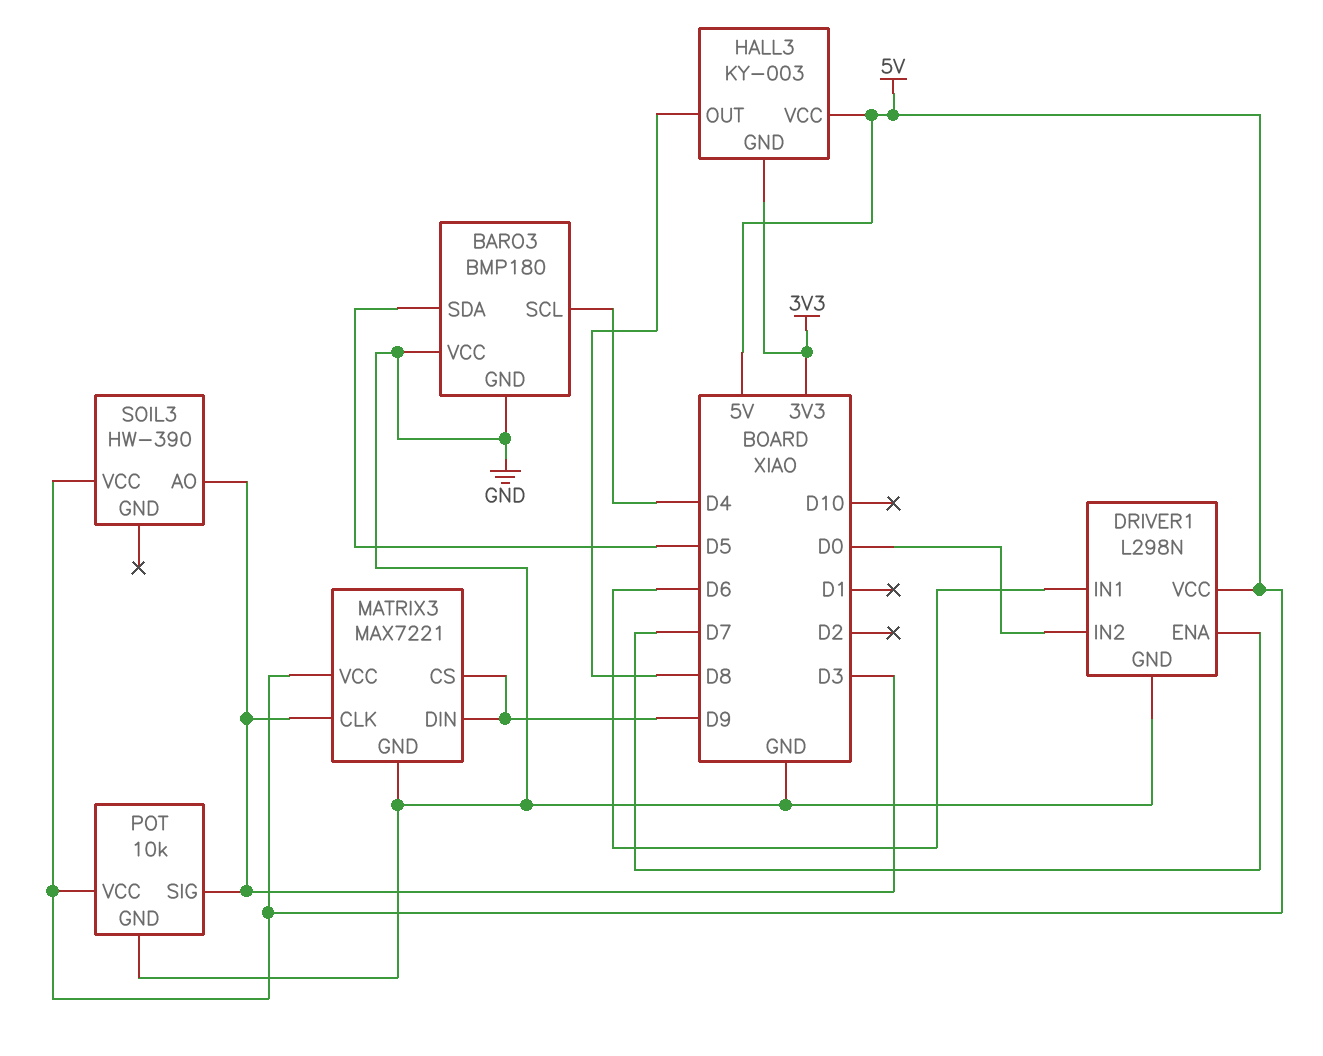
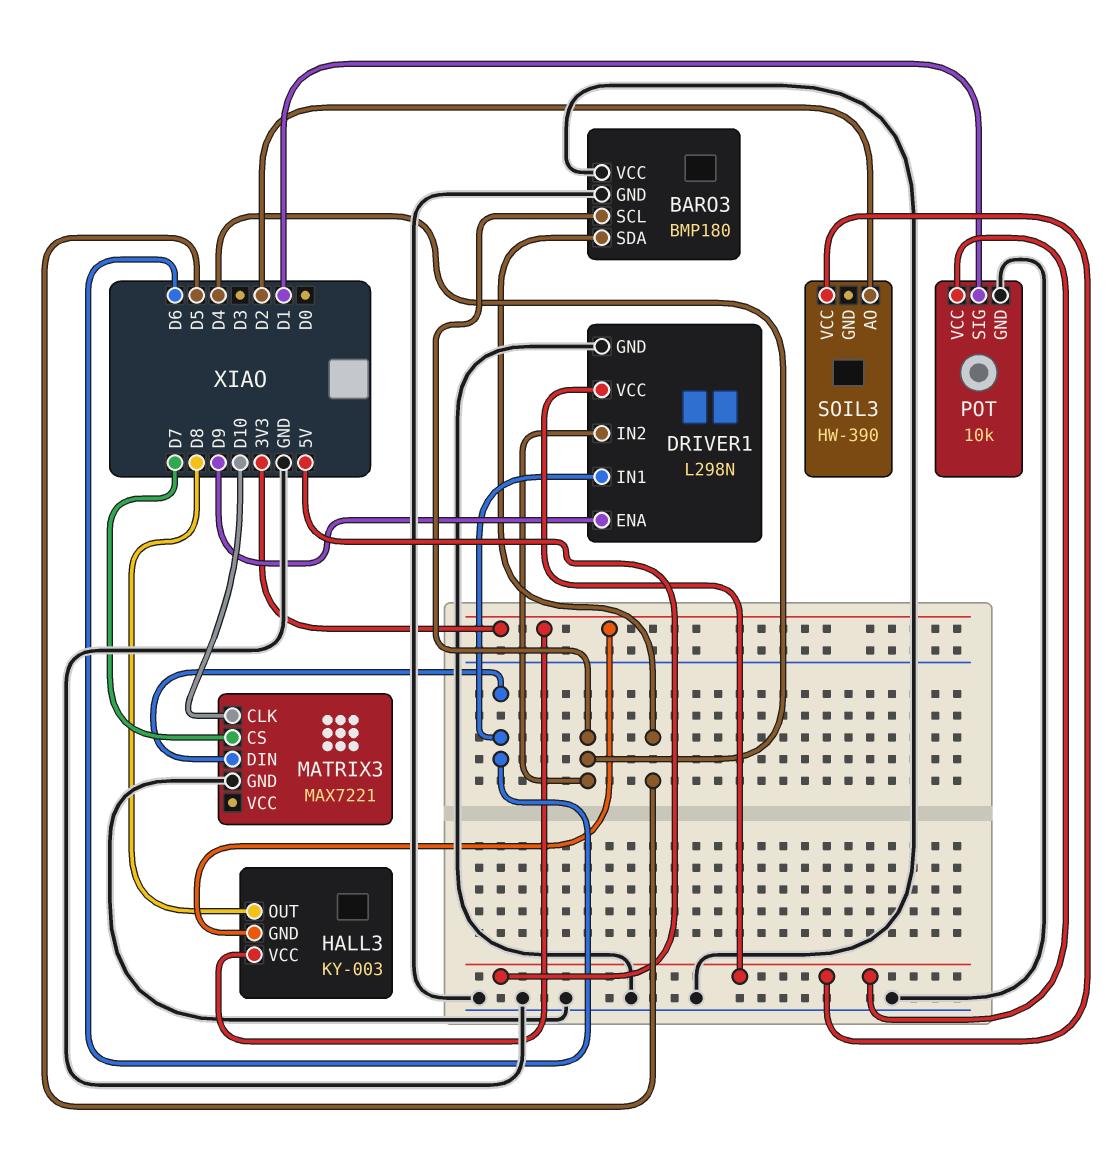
DRIVER1 pin ENA: D7 -> D9
DRIVER1 pin IN2: D0 -> D4
HALL3 pin VCC: 5V -> 3V3
MATRIX3 pin CLK: D3 -> D10
MATRIX3 pin CS: D9 -> D7
MATRIX3 pin DIN: D9 -> D6
MATRIX3 pin VCC: 5V -> none
POT pin SIG: D3 -> D1
SOIL3 pin AO: D3 -> D2

